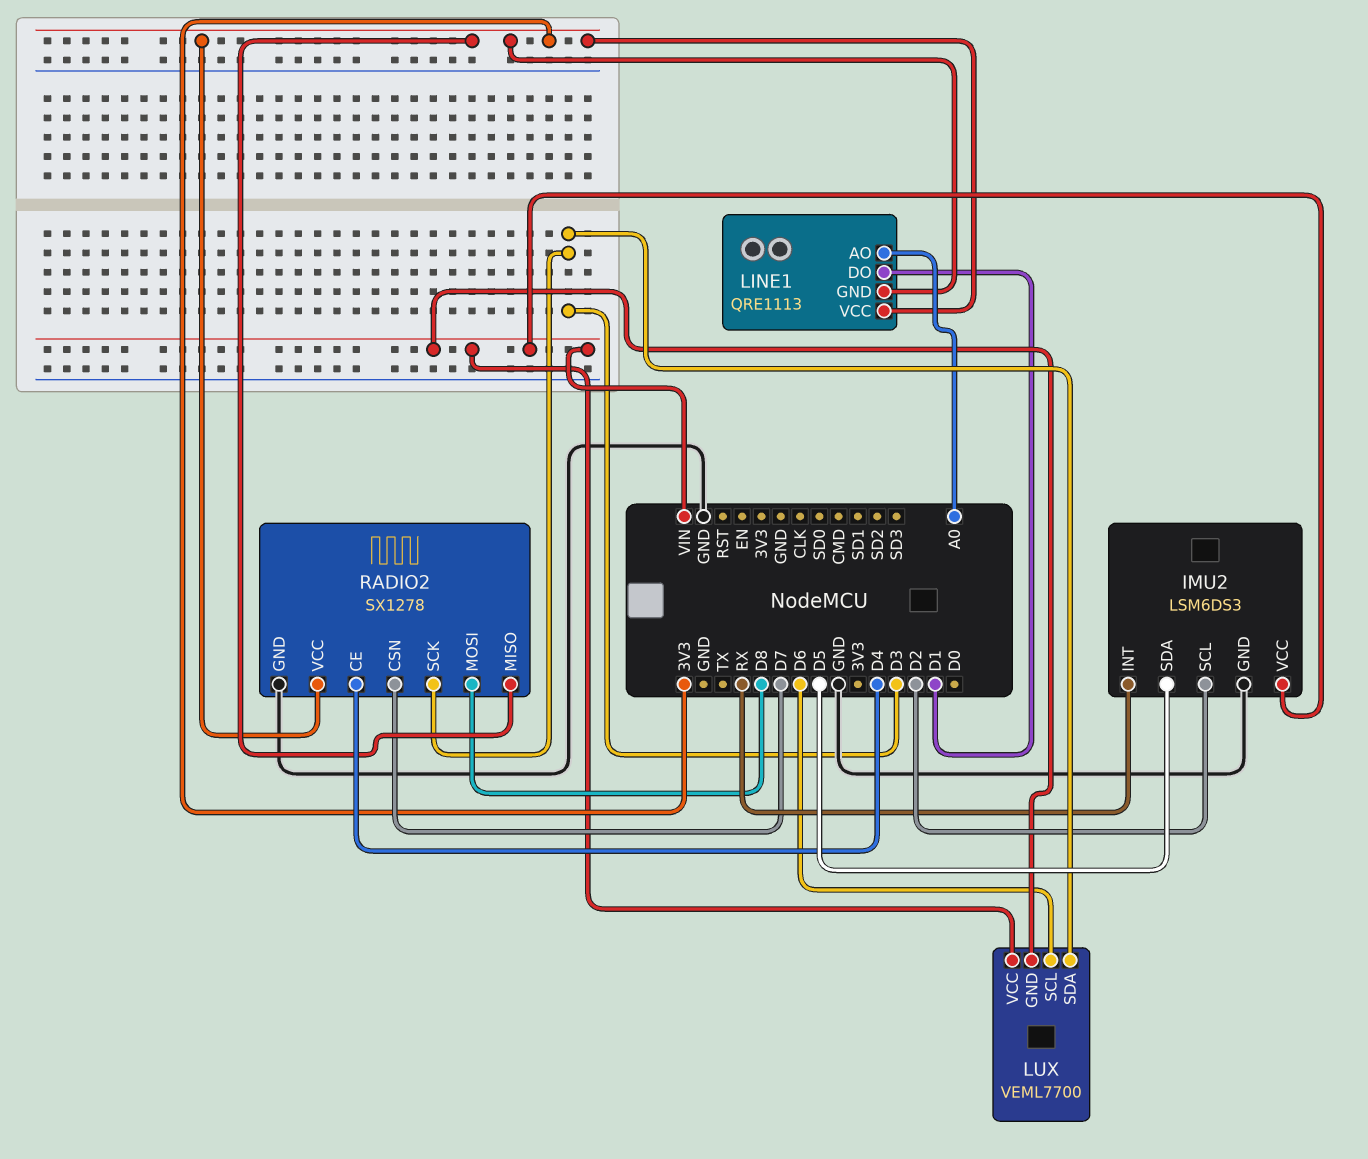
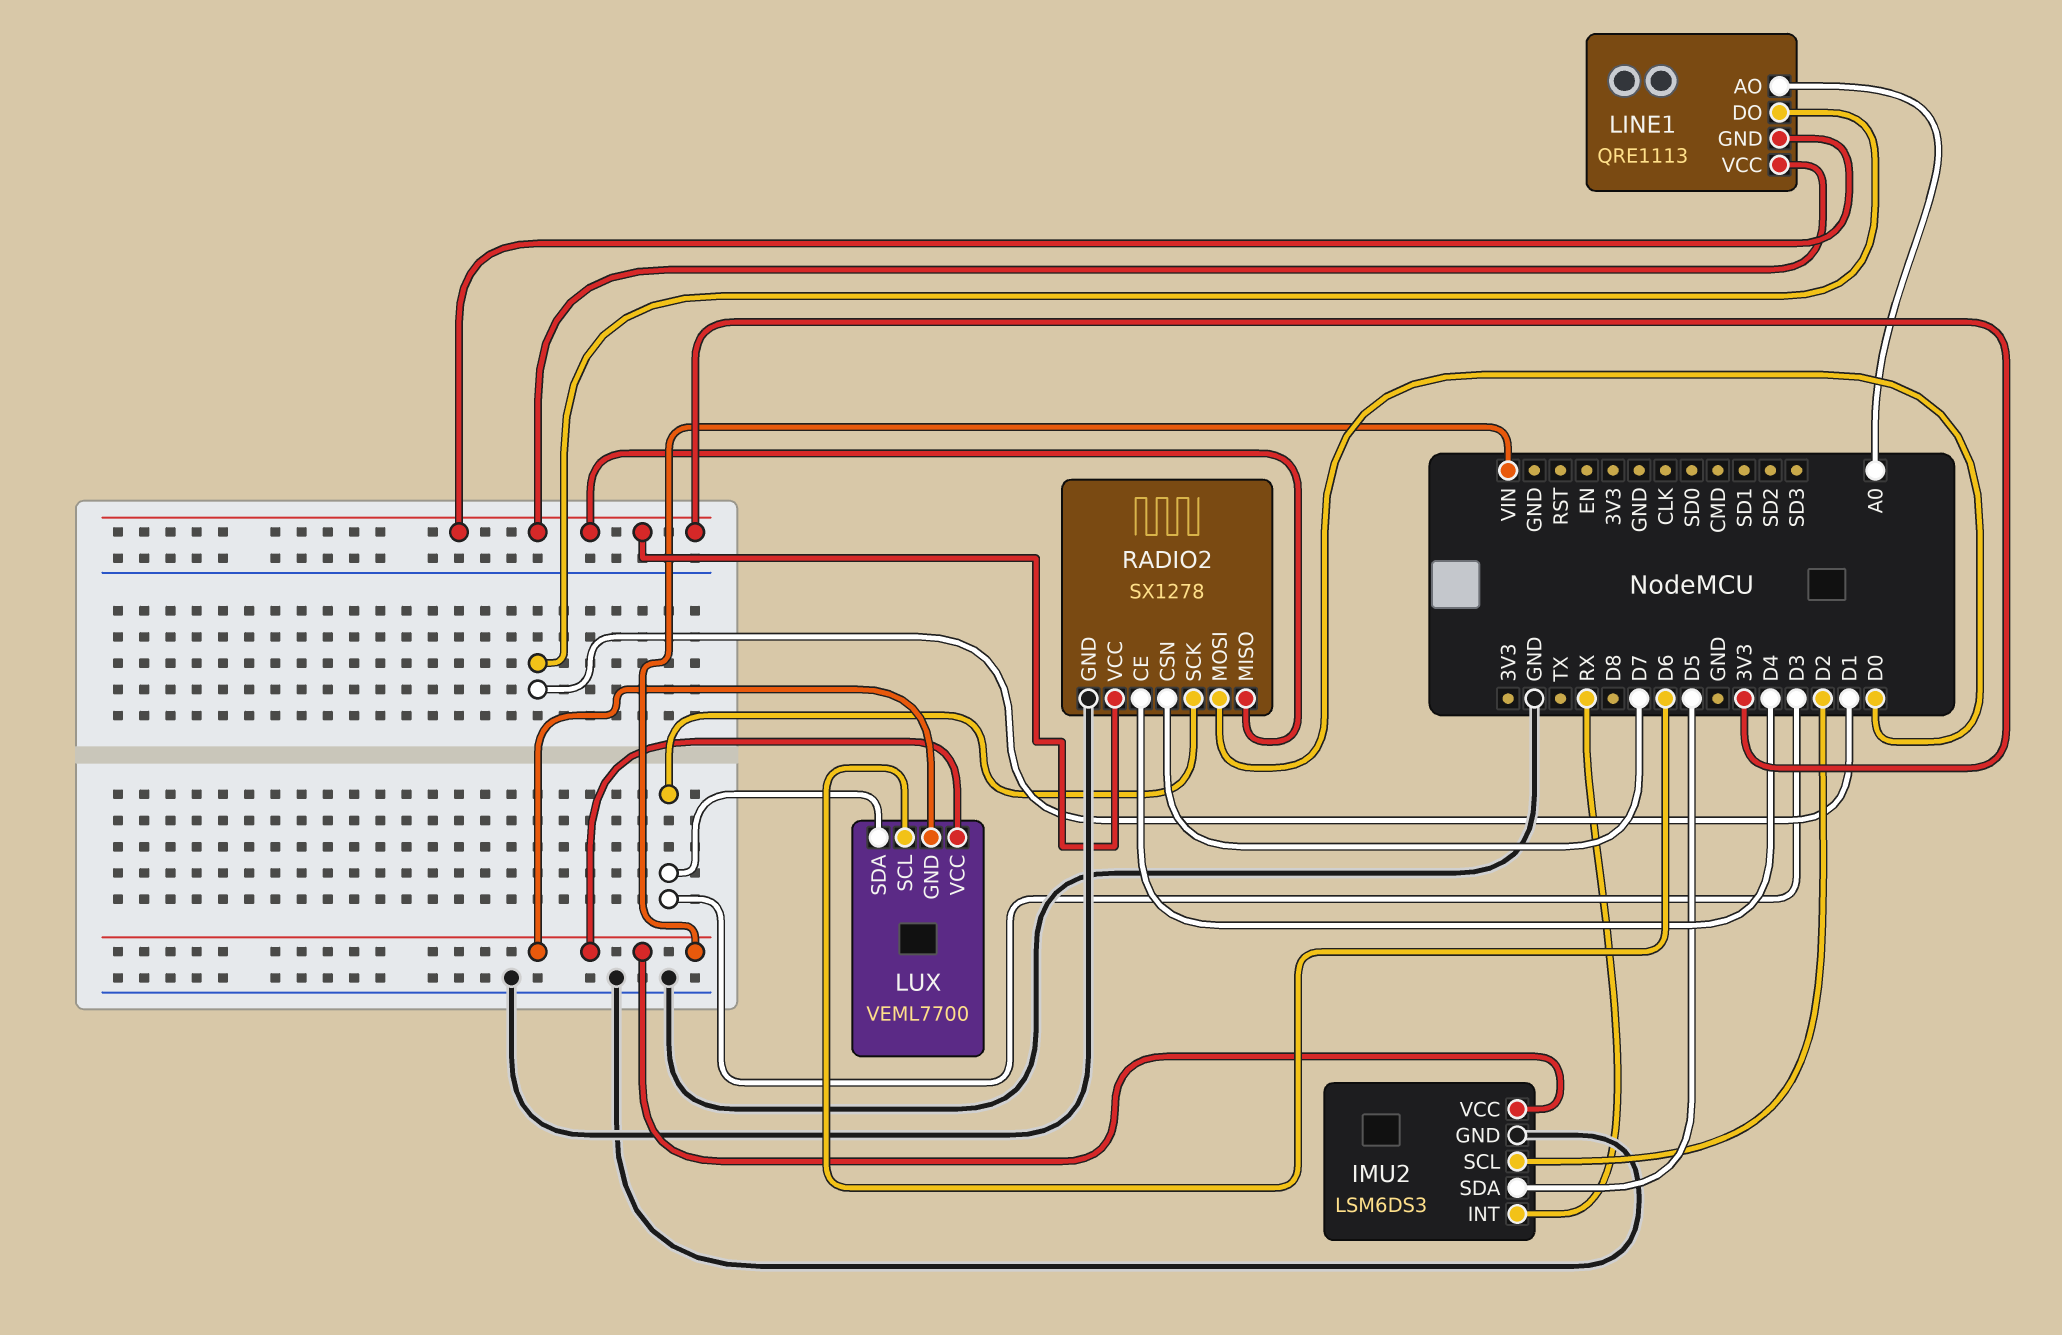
RADIO2 pin MOSI: D8 -> D0

